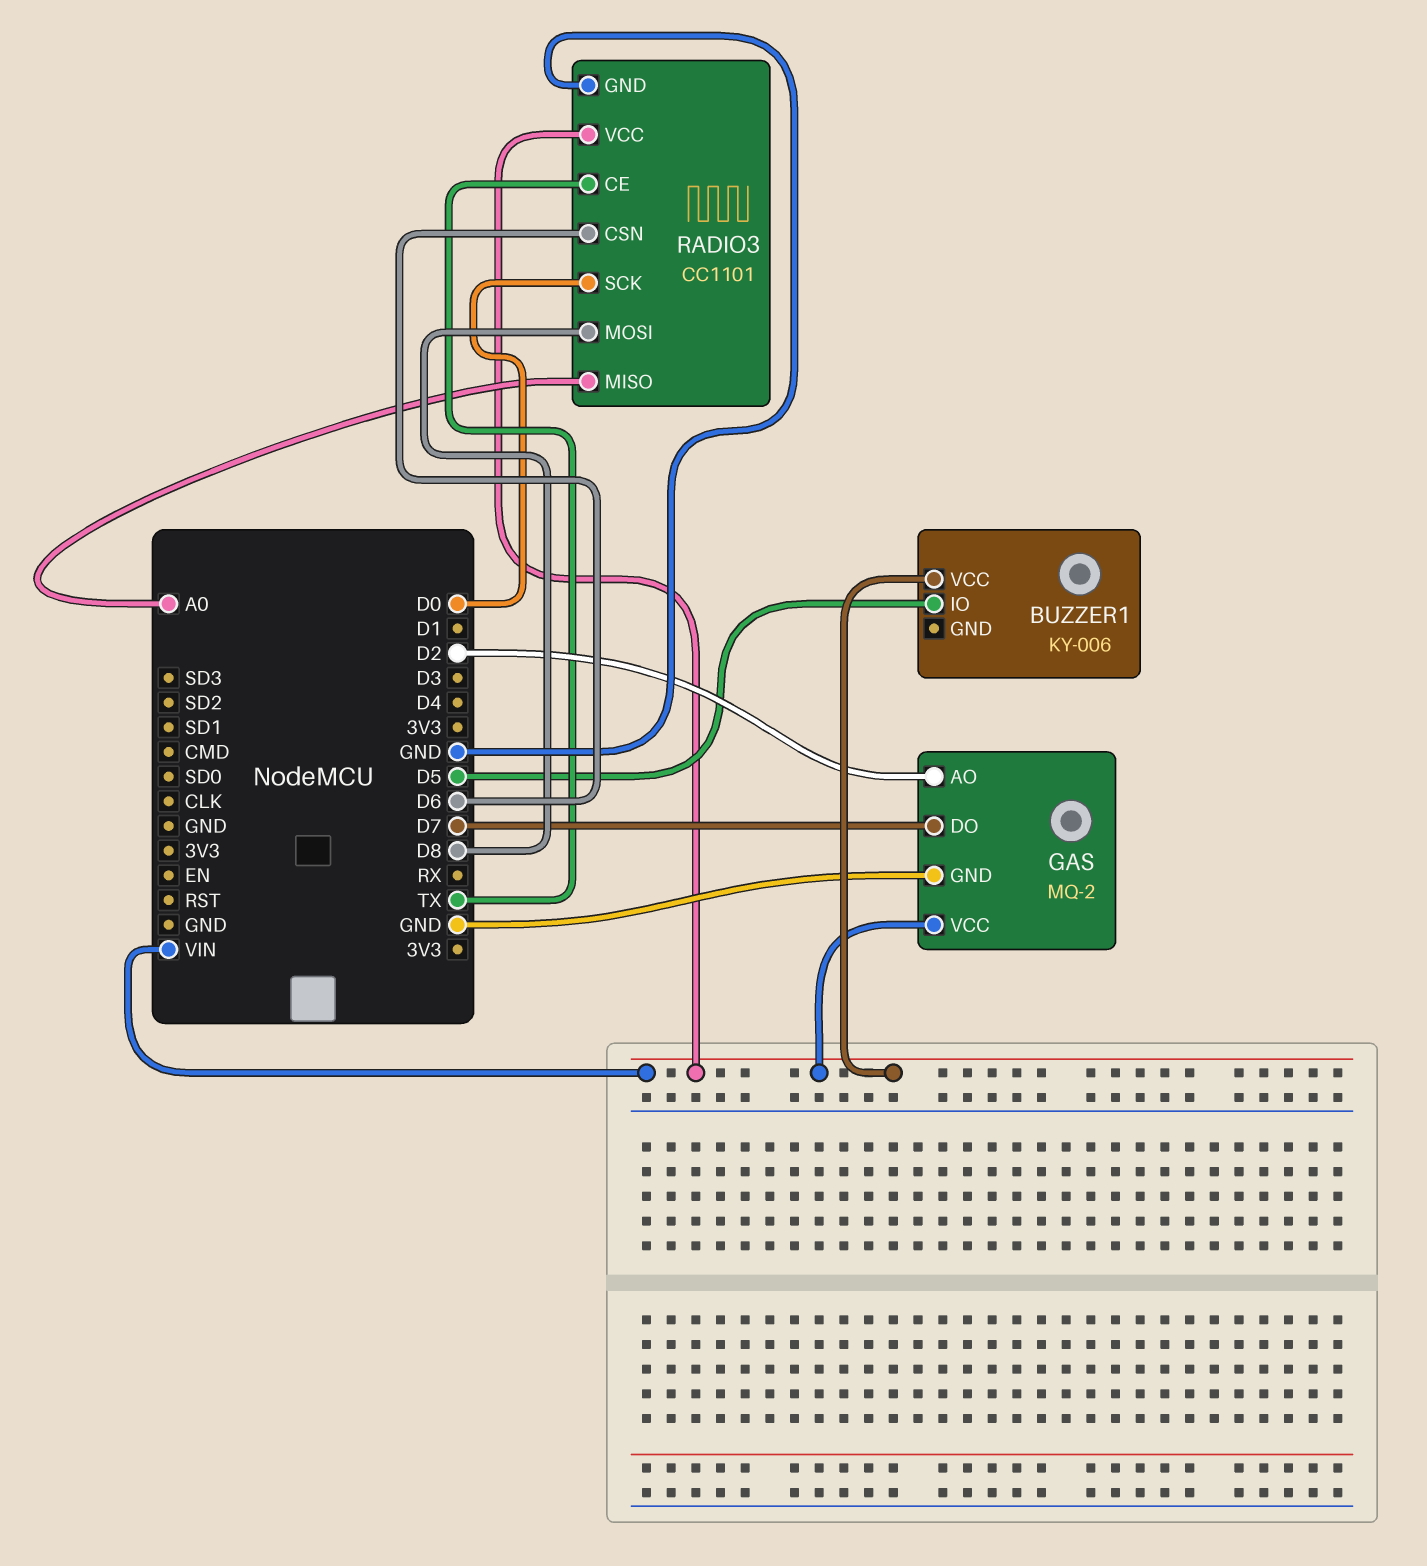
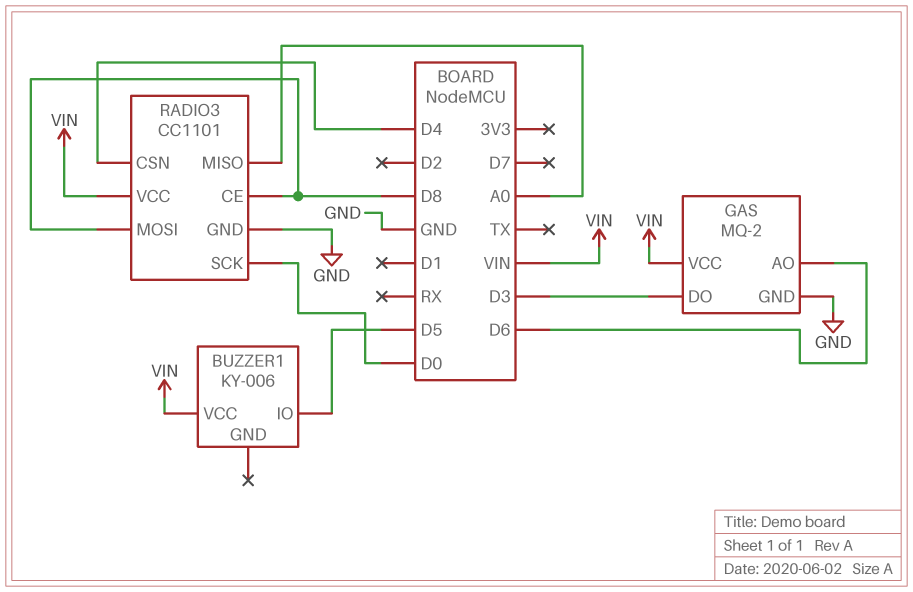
GAS pin AO: D2 -> D6
GAS pin DO: D7 -> D3
RADIO3 pin CE: TX -> D8
RADIO3 pin CSN: D6 -> D4

